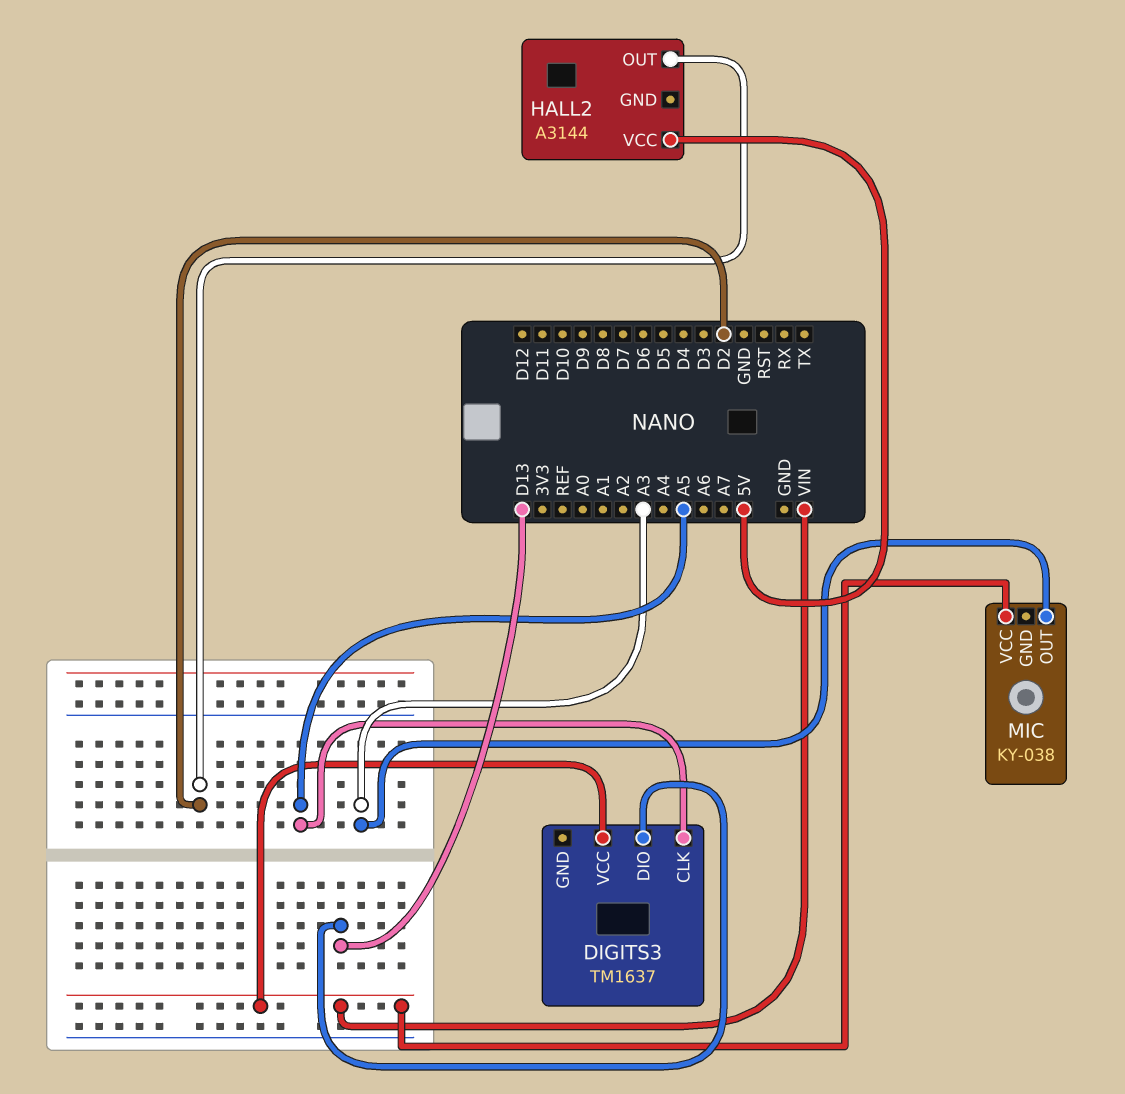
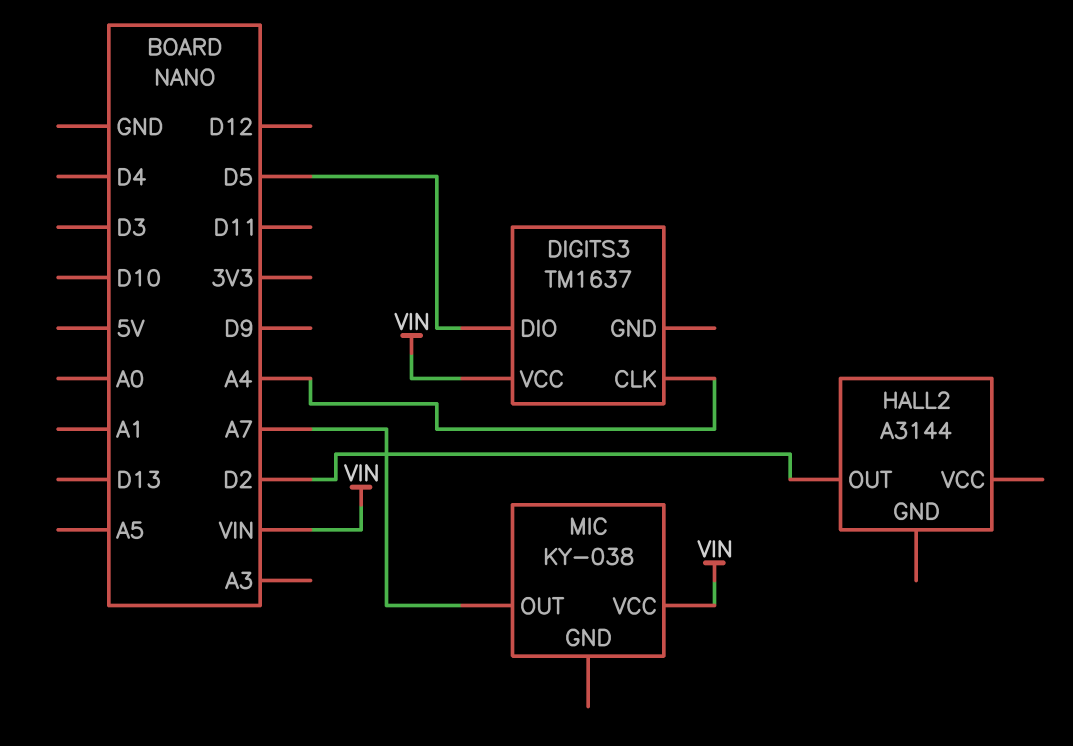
DIGITS3 pin CLK: A5 -> A4
DIGITS3 pin DIO: D13 -> D5
HALL2 pin VCC: 5V -> none
MIC pin OUT: A3 -> A7

